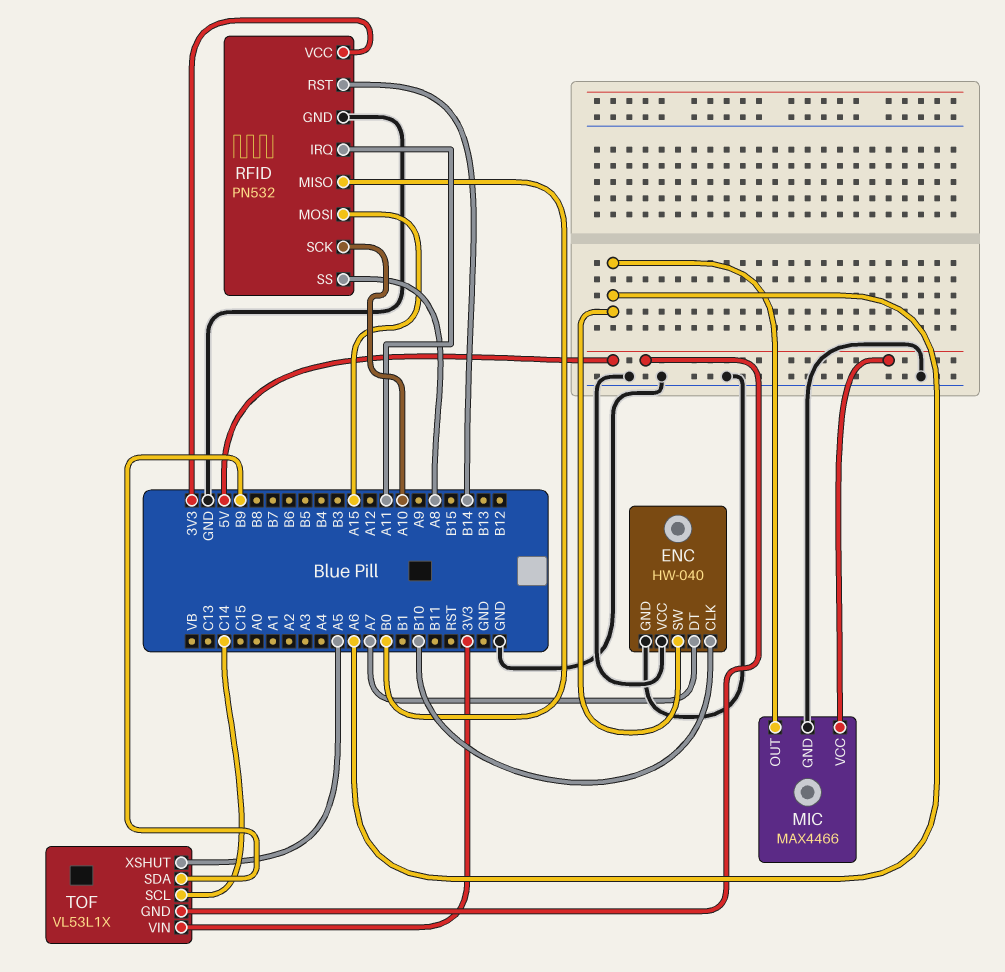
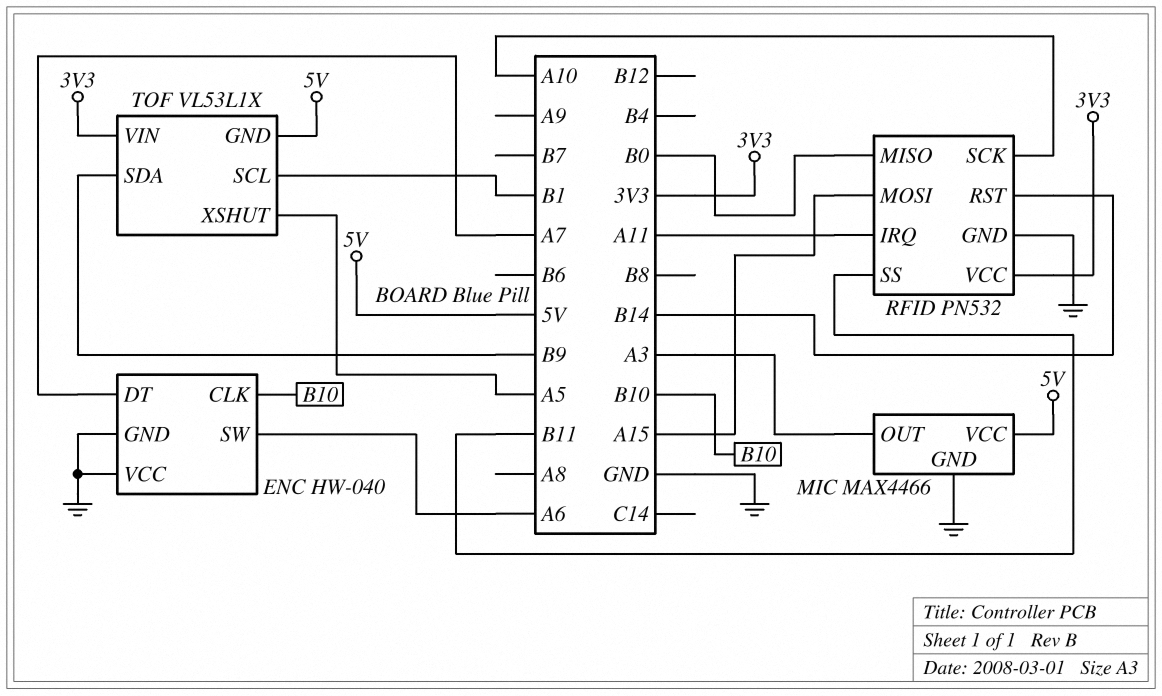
MIC pin OUT: A6 -> A3
RFID pin SS: A8 -> B11
TOF pin SCL: C14 -> B1

